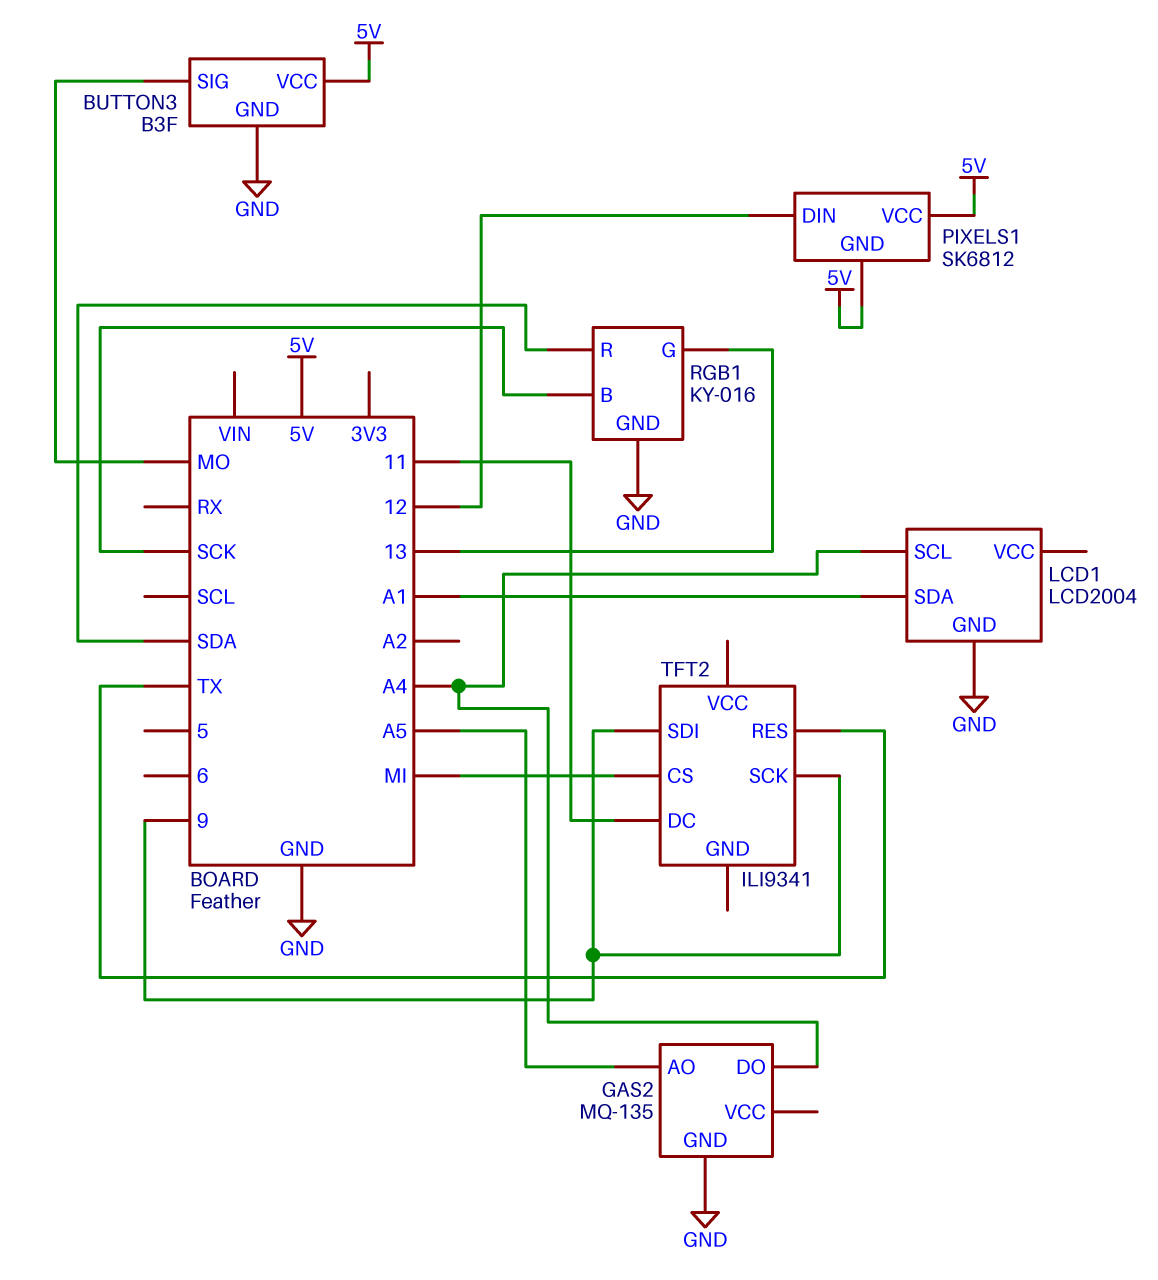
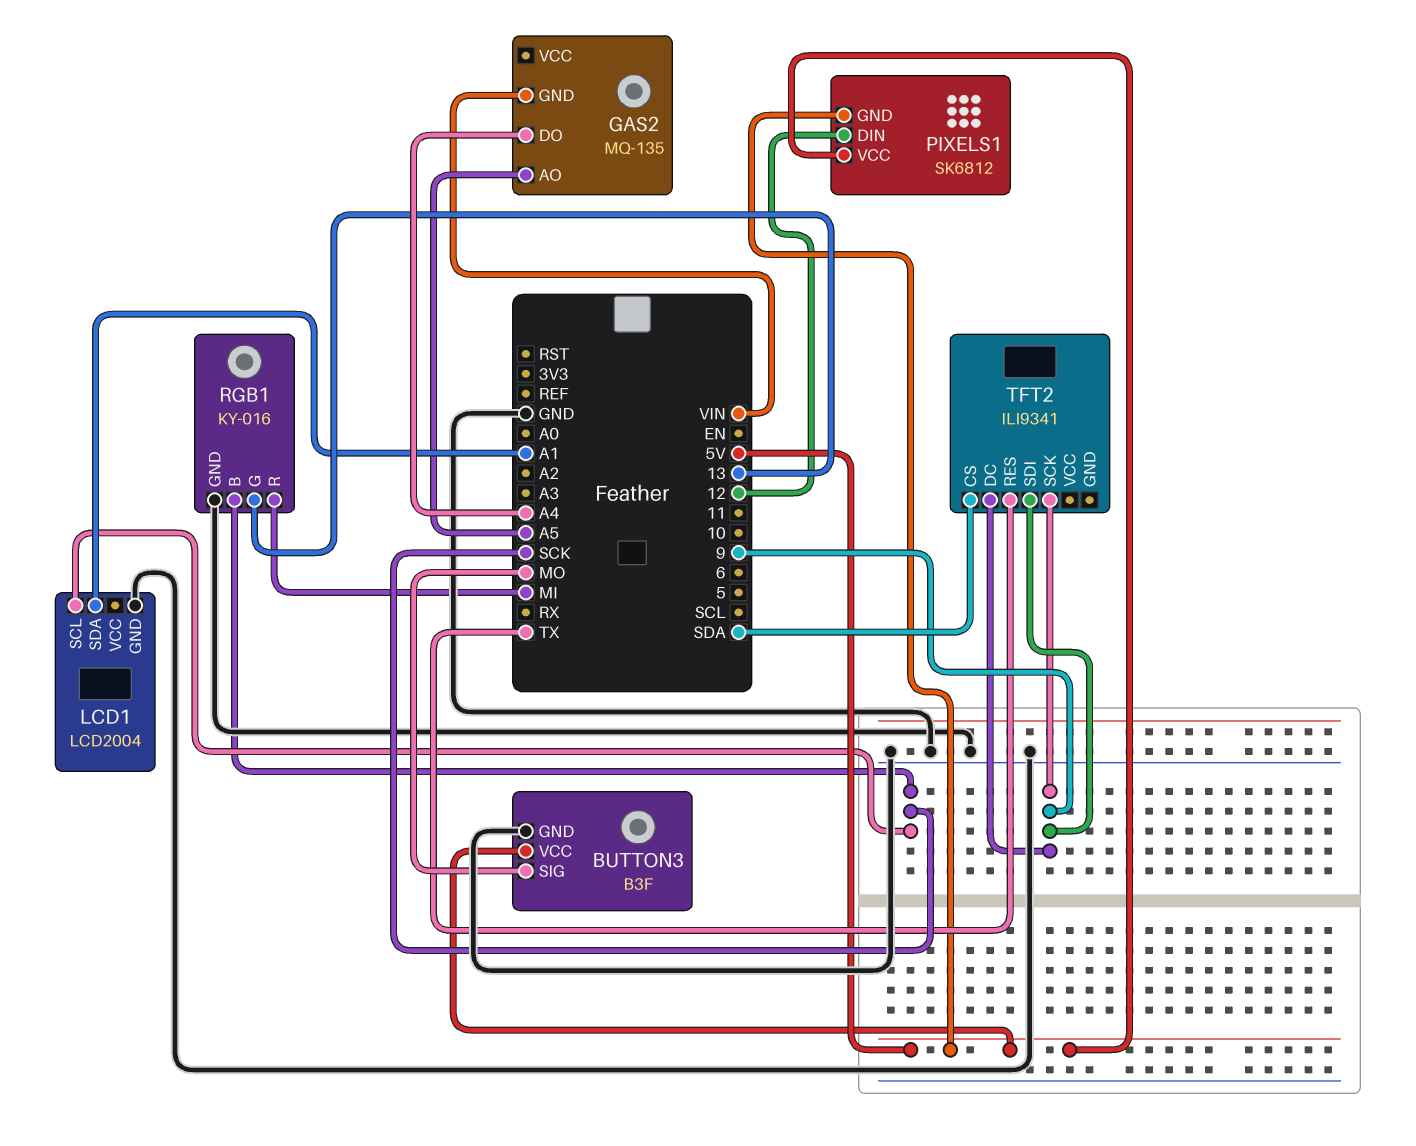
GAS2 pin GND: GND -> VIN
LCD1 pin SCL: A4 -> SCK
RGB1 pin R: SDA -> MI
TFT2 pin CS: MI -> SDA
TFT2 pin DC: 11 -> 9

